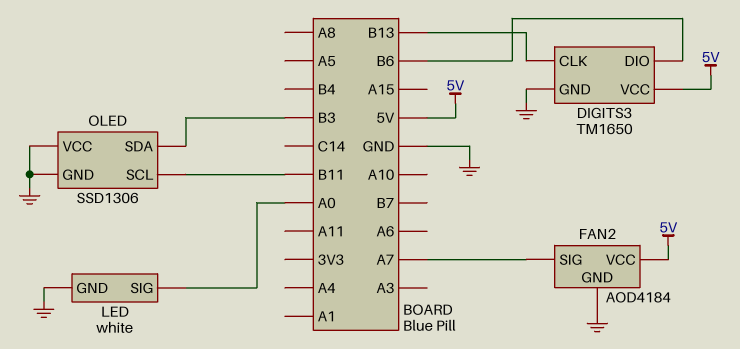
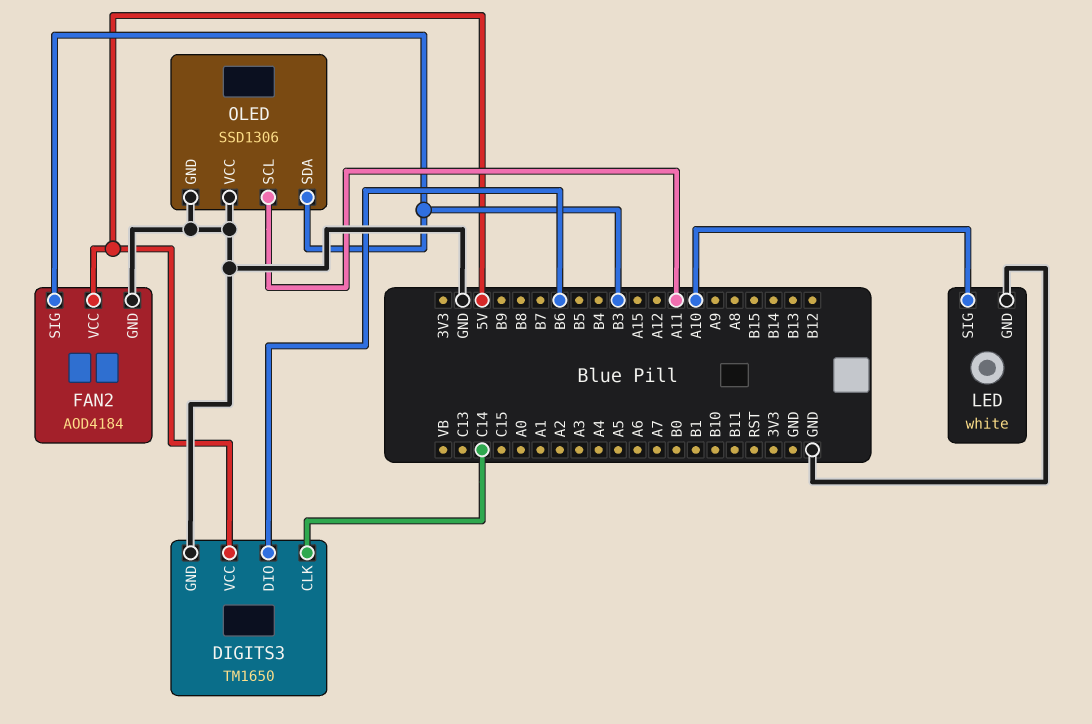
DIGITS3 pin CLK: B13 -> C14
FAN2 pin SIG: A7 -> B3
LED pin SIG: A0 -> A10
OLED pin SCL: B11 -> A11

